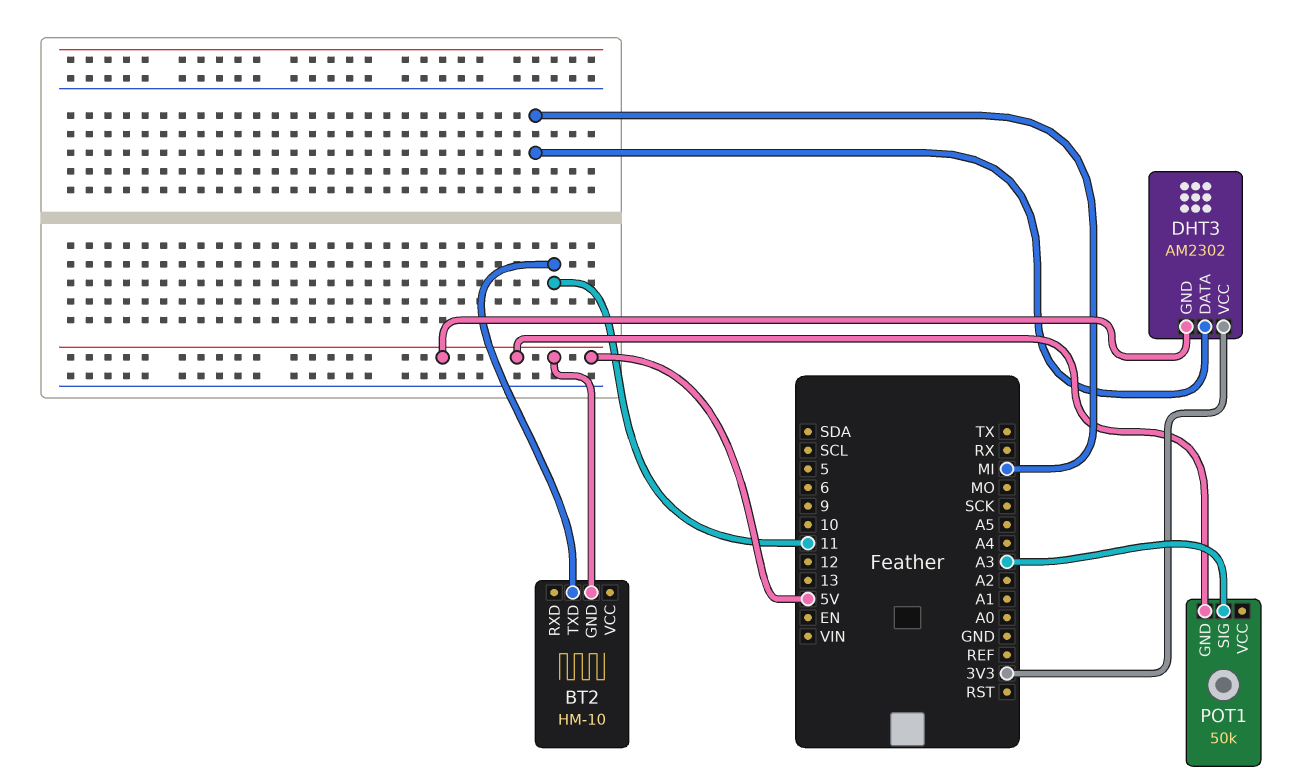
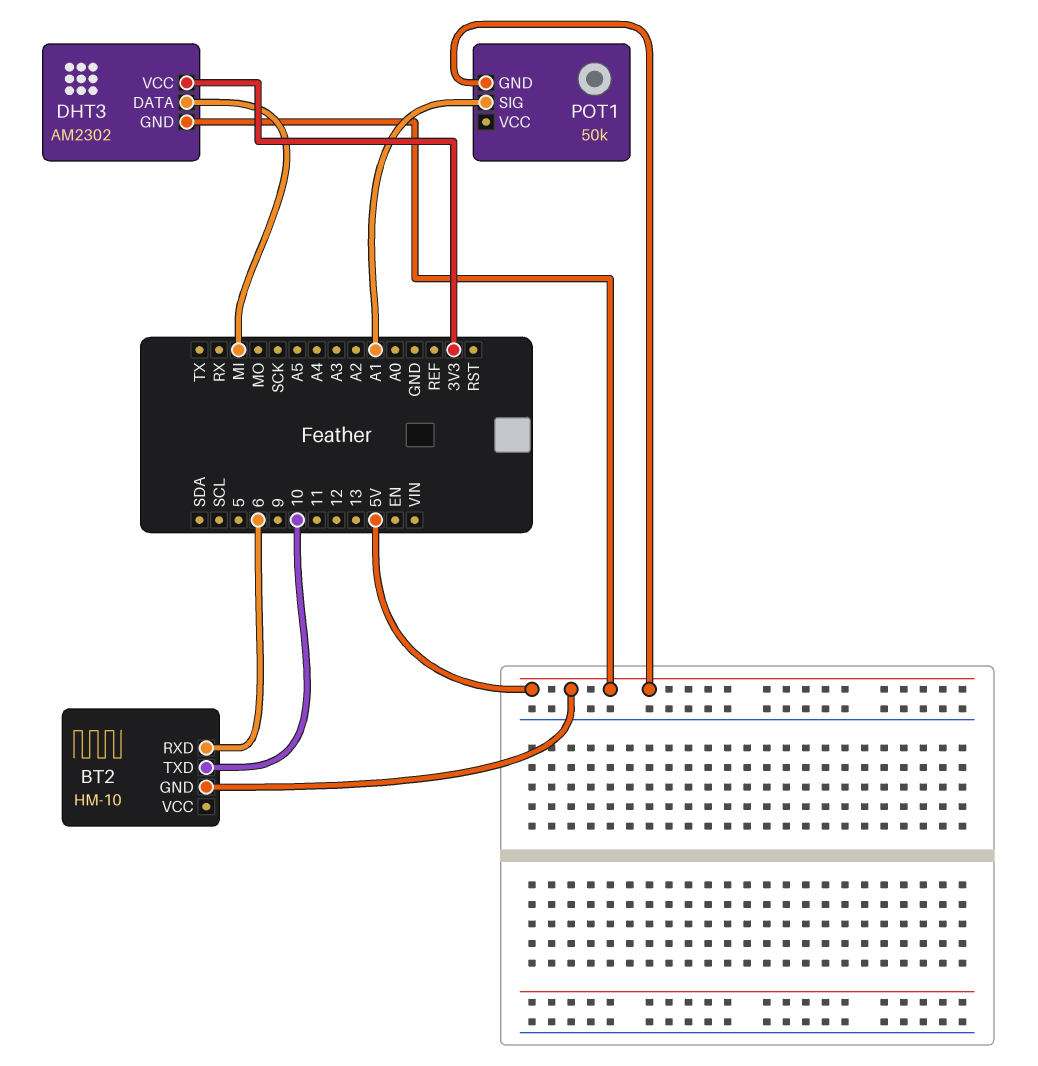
BT2 pin RXD: none -> 6
BT2 pin TXD: 11 -> 10
POT1 pin SIG: A3 -> A1

